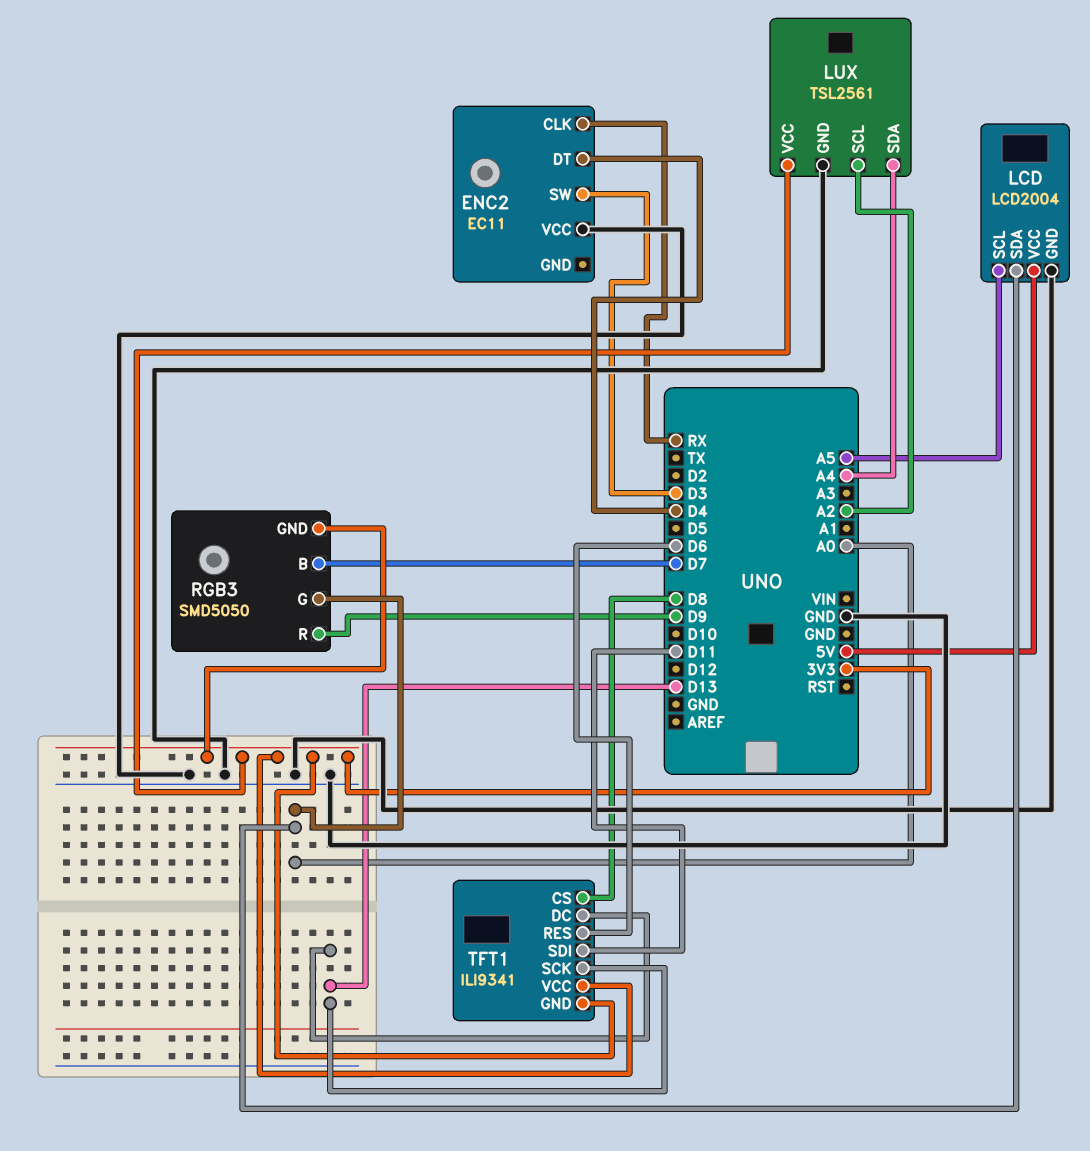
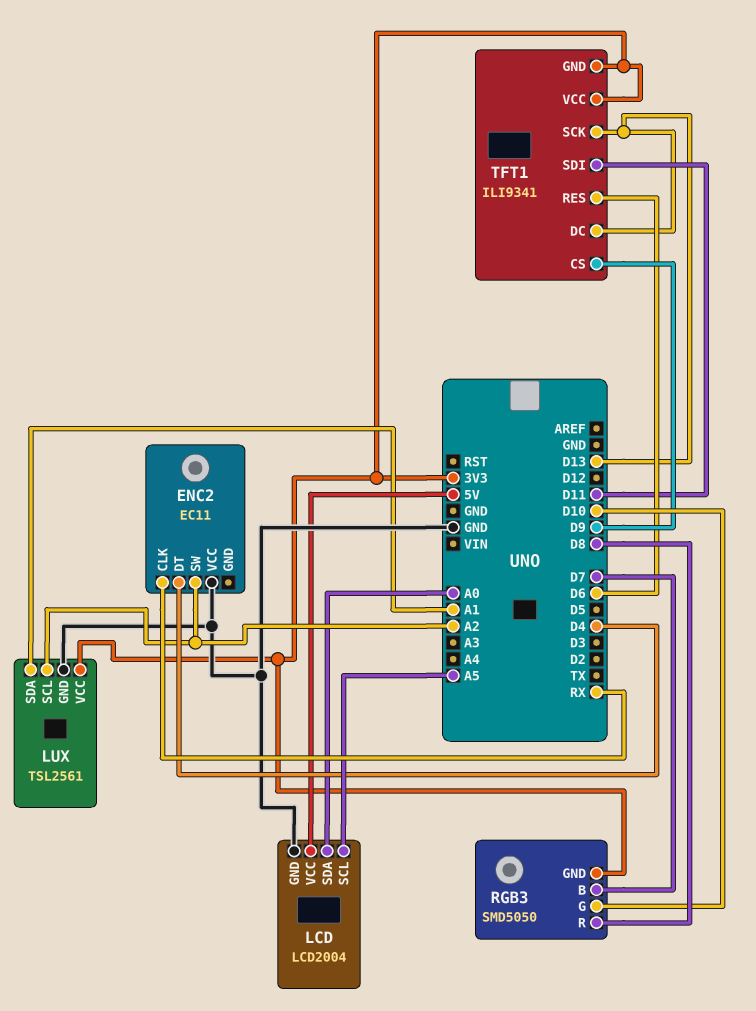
ENC2 pin SW: D3 -> A2
LUX pin SDA: A4 -> A1
RGB3 pin G: A0 -> D10
RGB3 pin R: D9 -> D8
TFT1 pin CS: D8 -> D9

